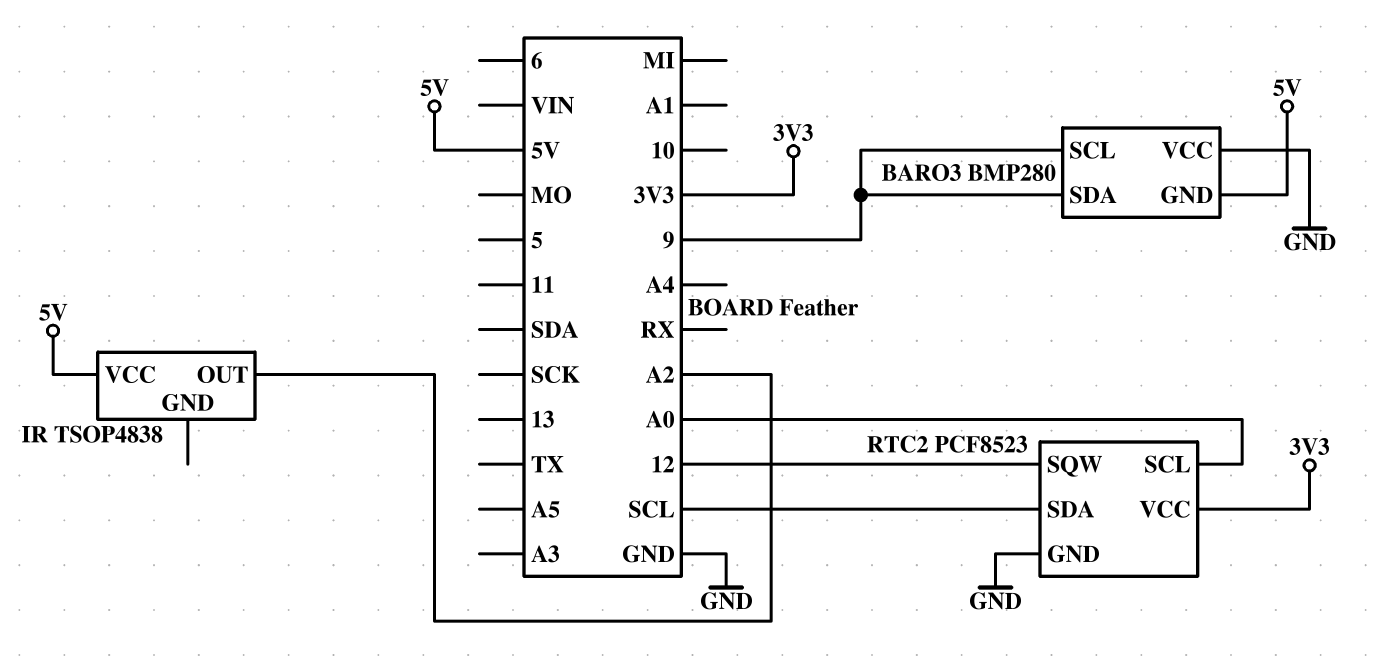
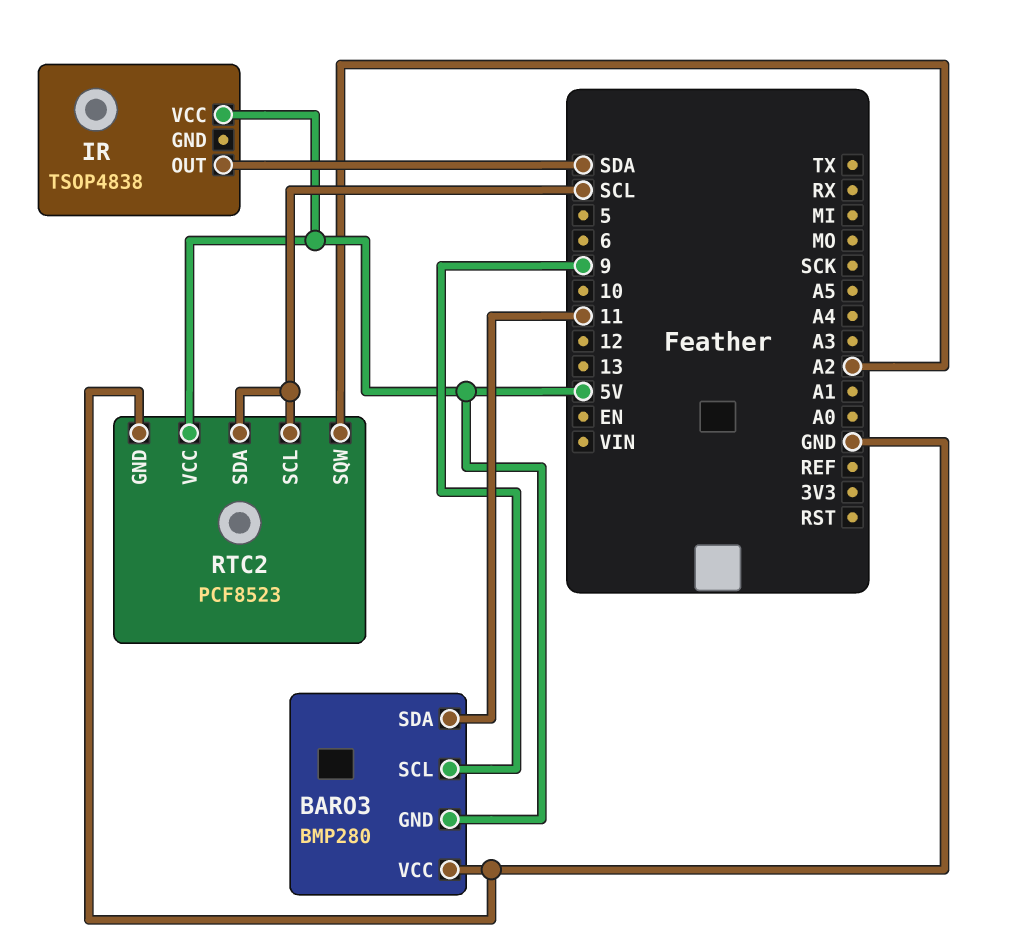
BARO3 pin SDA: 9 -> 11
IR pin OUT: A2 -> SDA
RTC2 pin SCL: A0 -> SCL
RTC2 pin SQW: 12 -> A2
RTC2 pin VCC: 3V3 -> 5V

